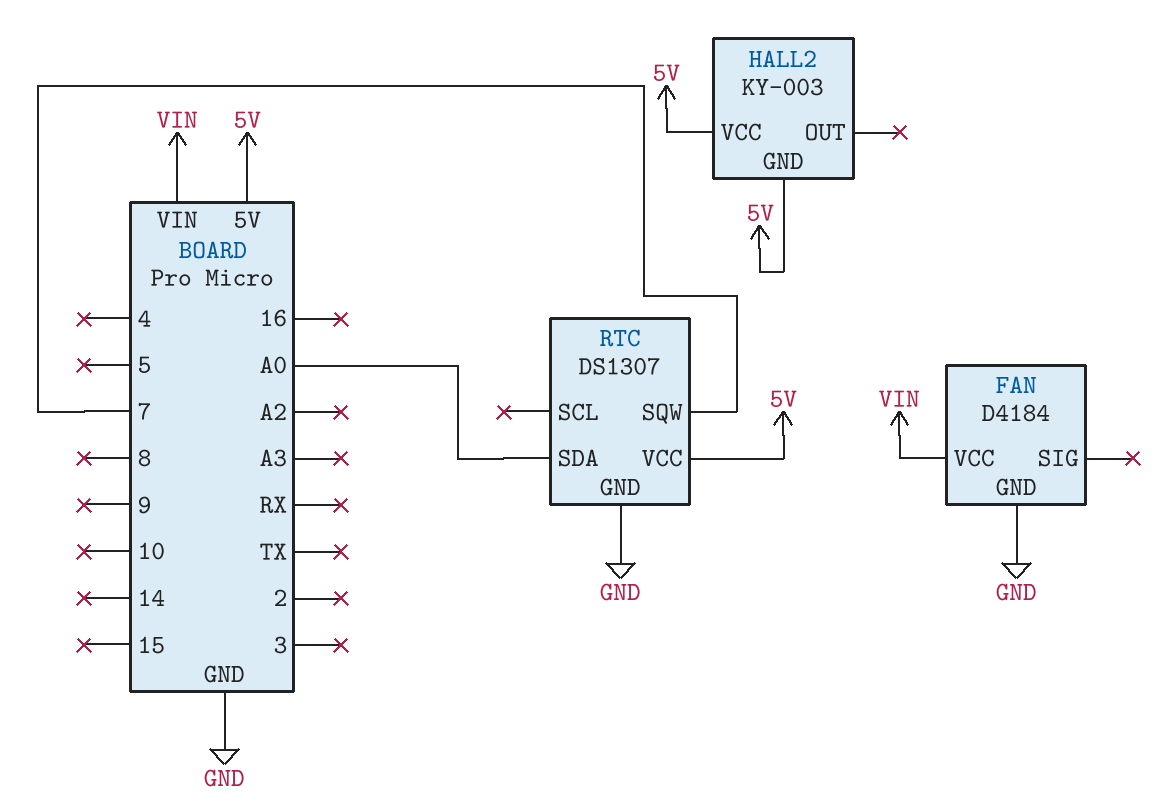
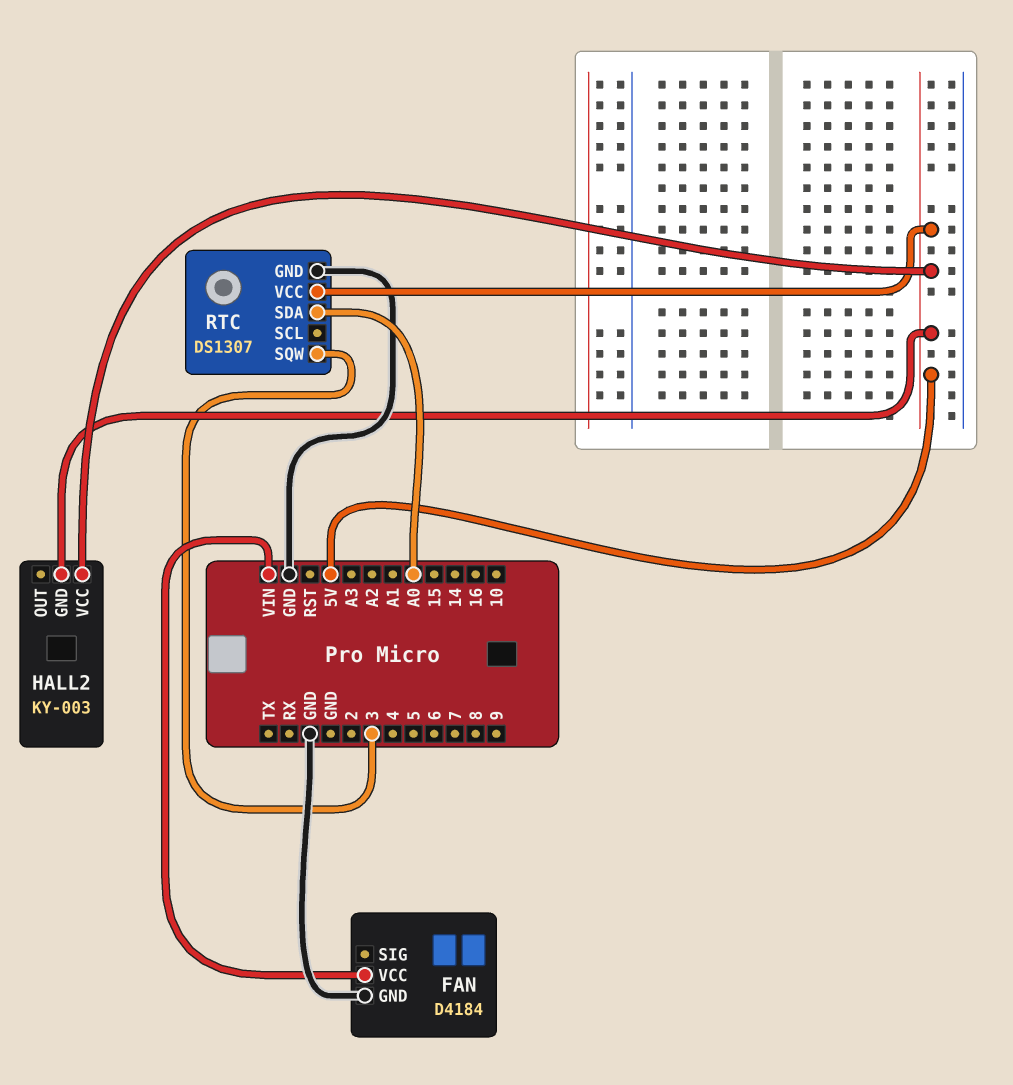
RTC pin SQW: 7 -> 3

